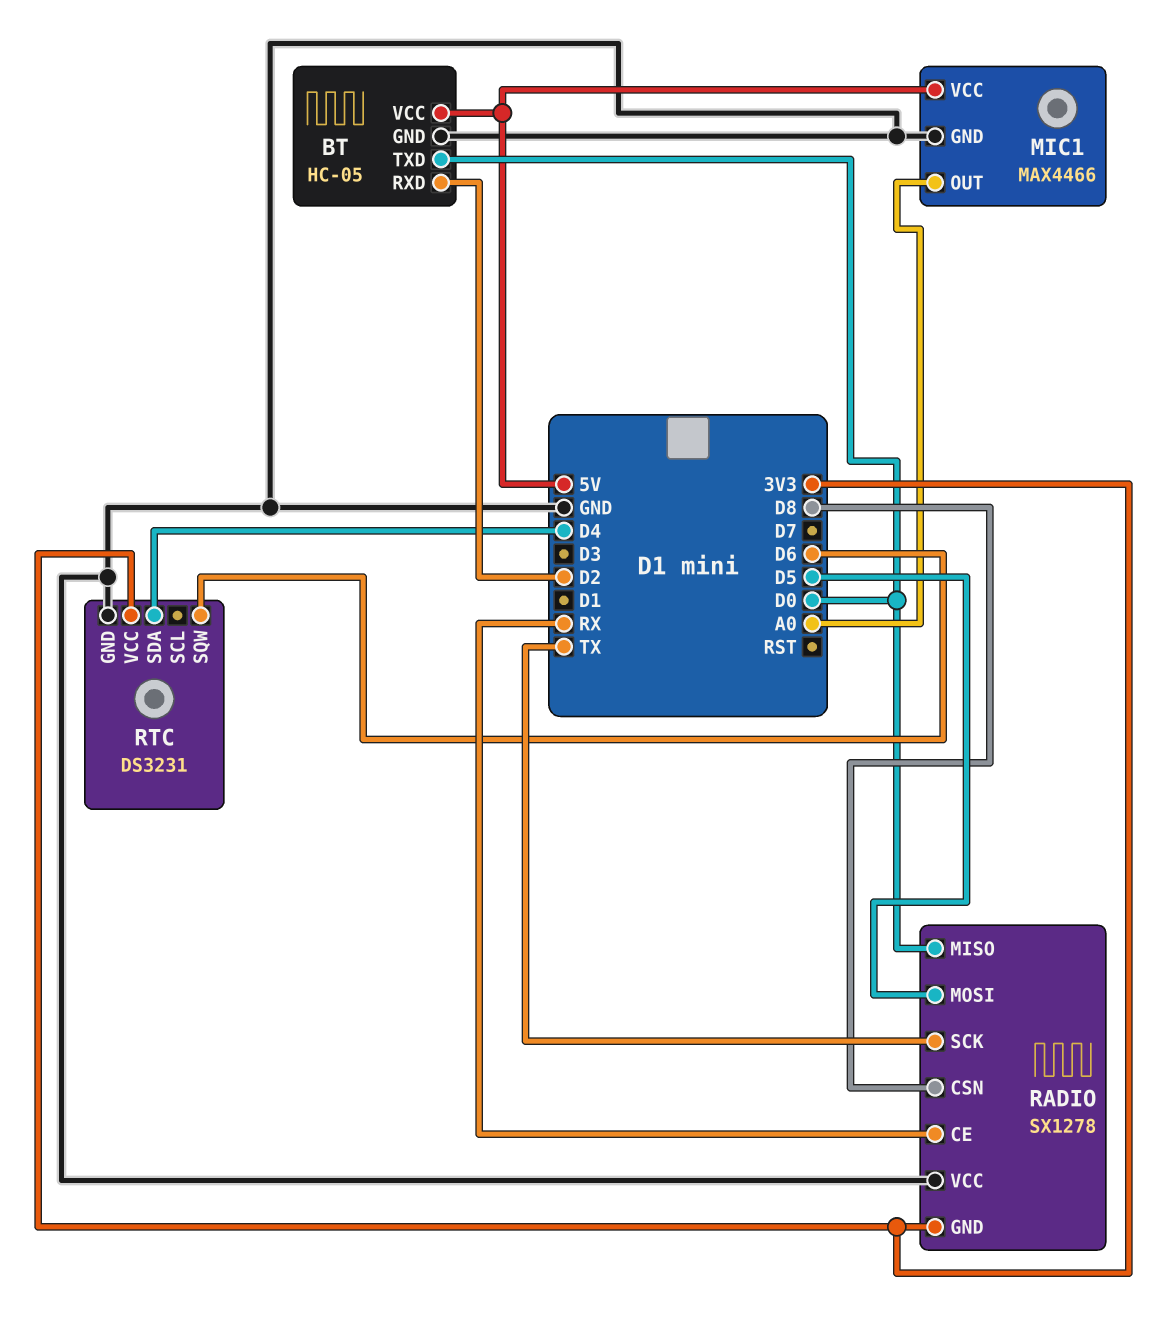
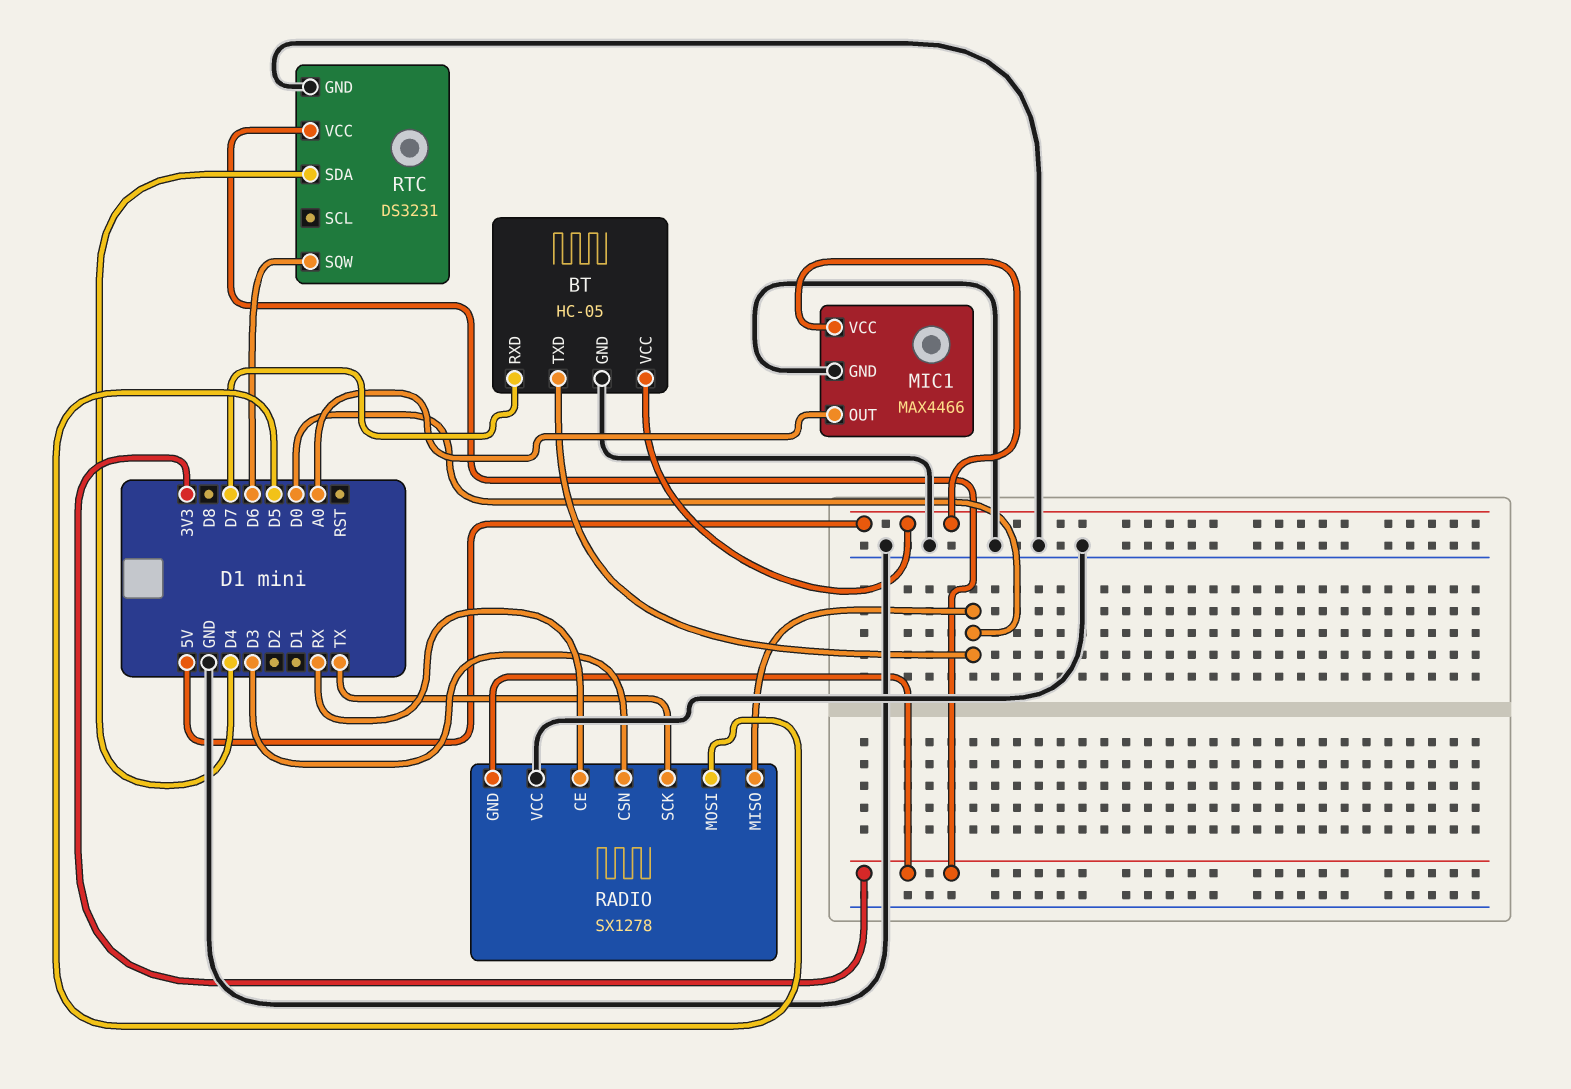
BT pin RXD: D2 -> D7
RADIO pin CSN: D8 -> D3

